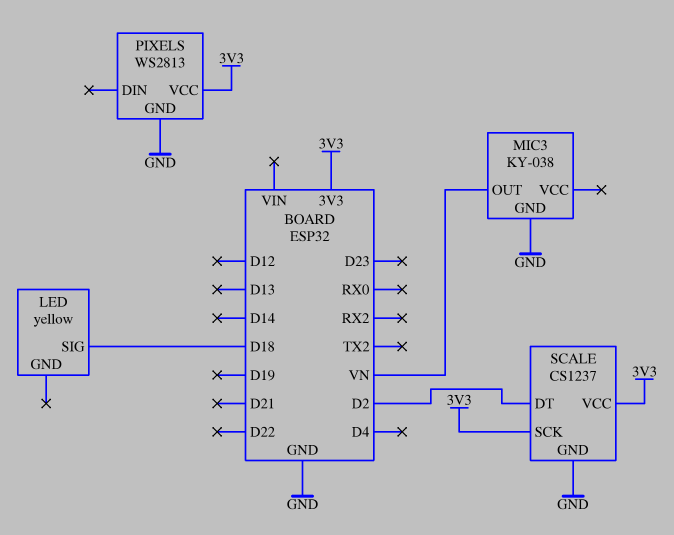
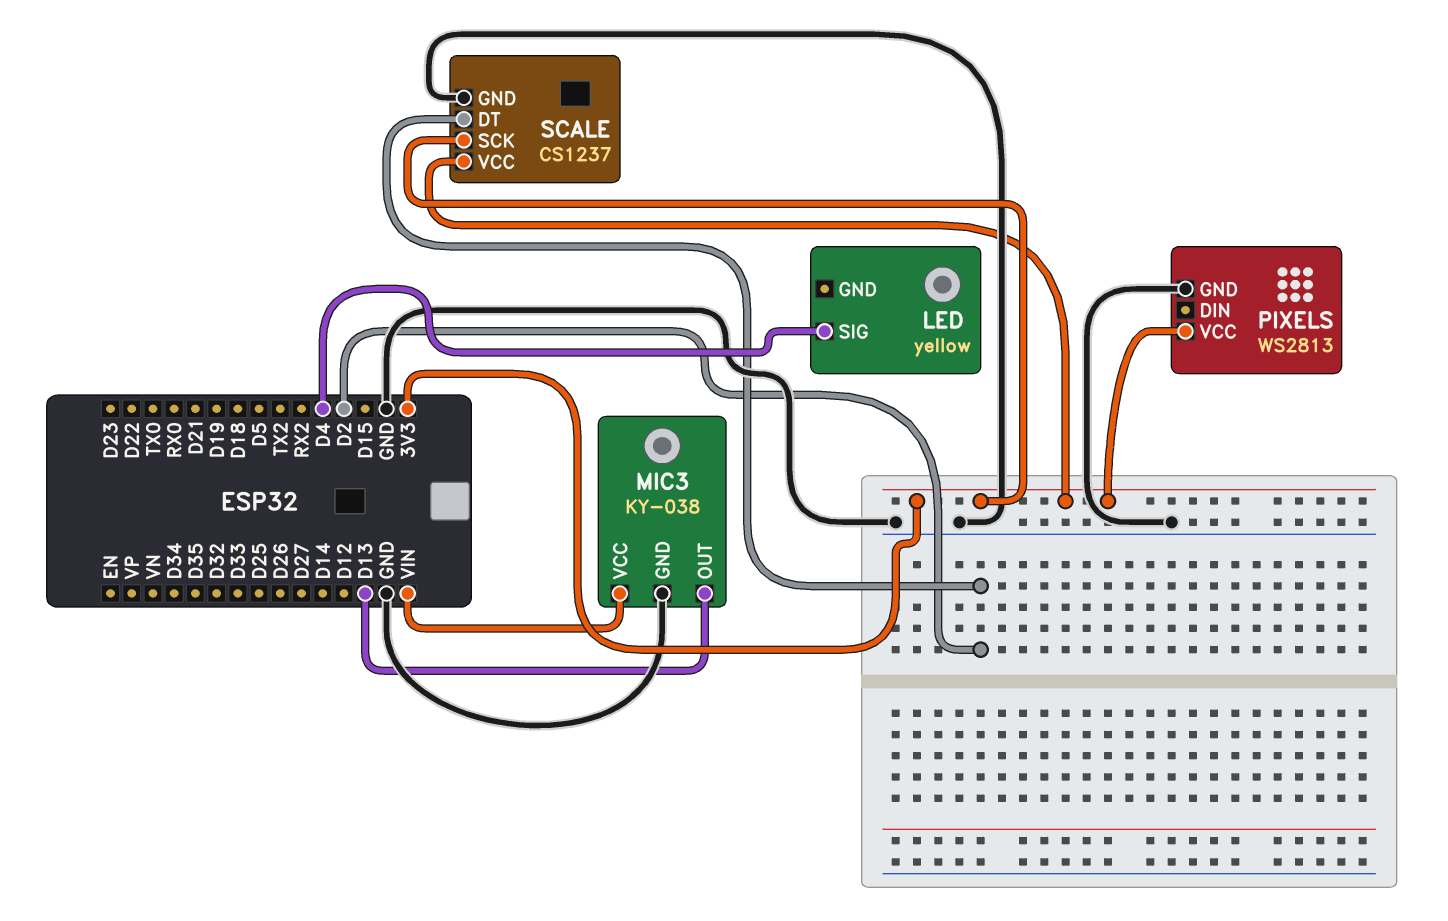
LED pin SIG: D18 -> D4
MIC3 pin OUT: VN -> D13
MIC3 pin VCC: none -> VIN

